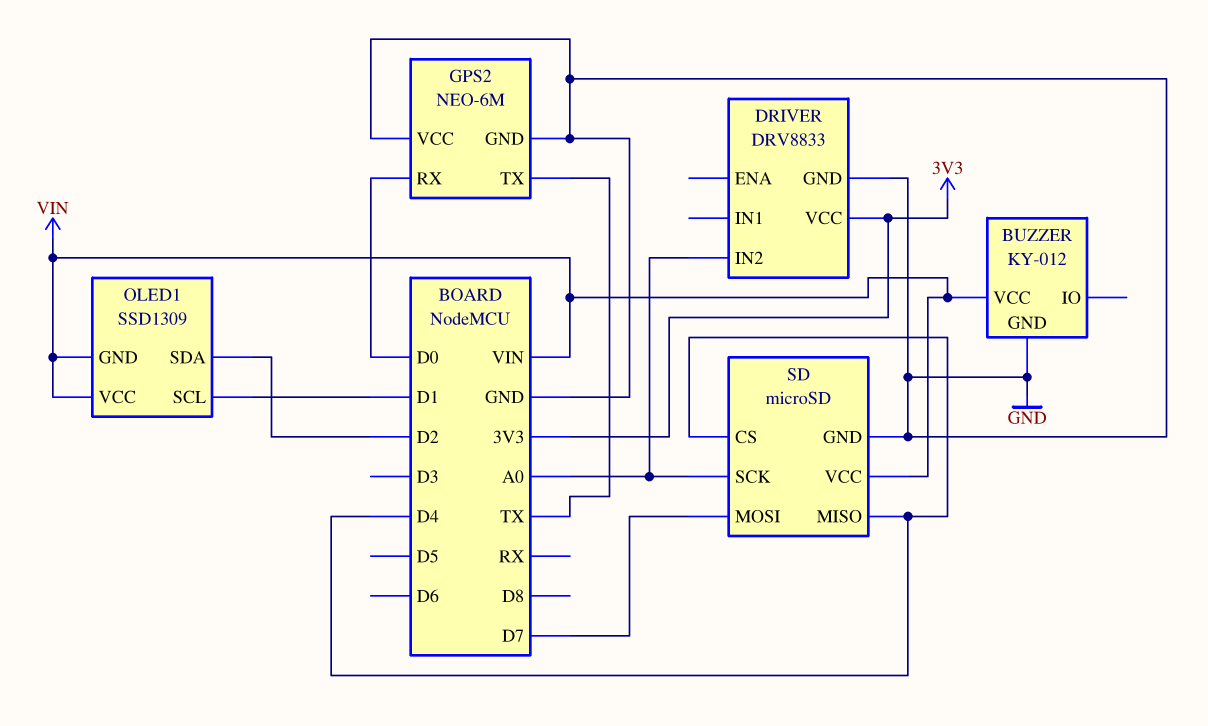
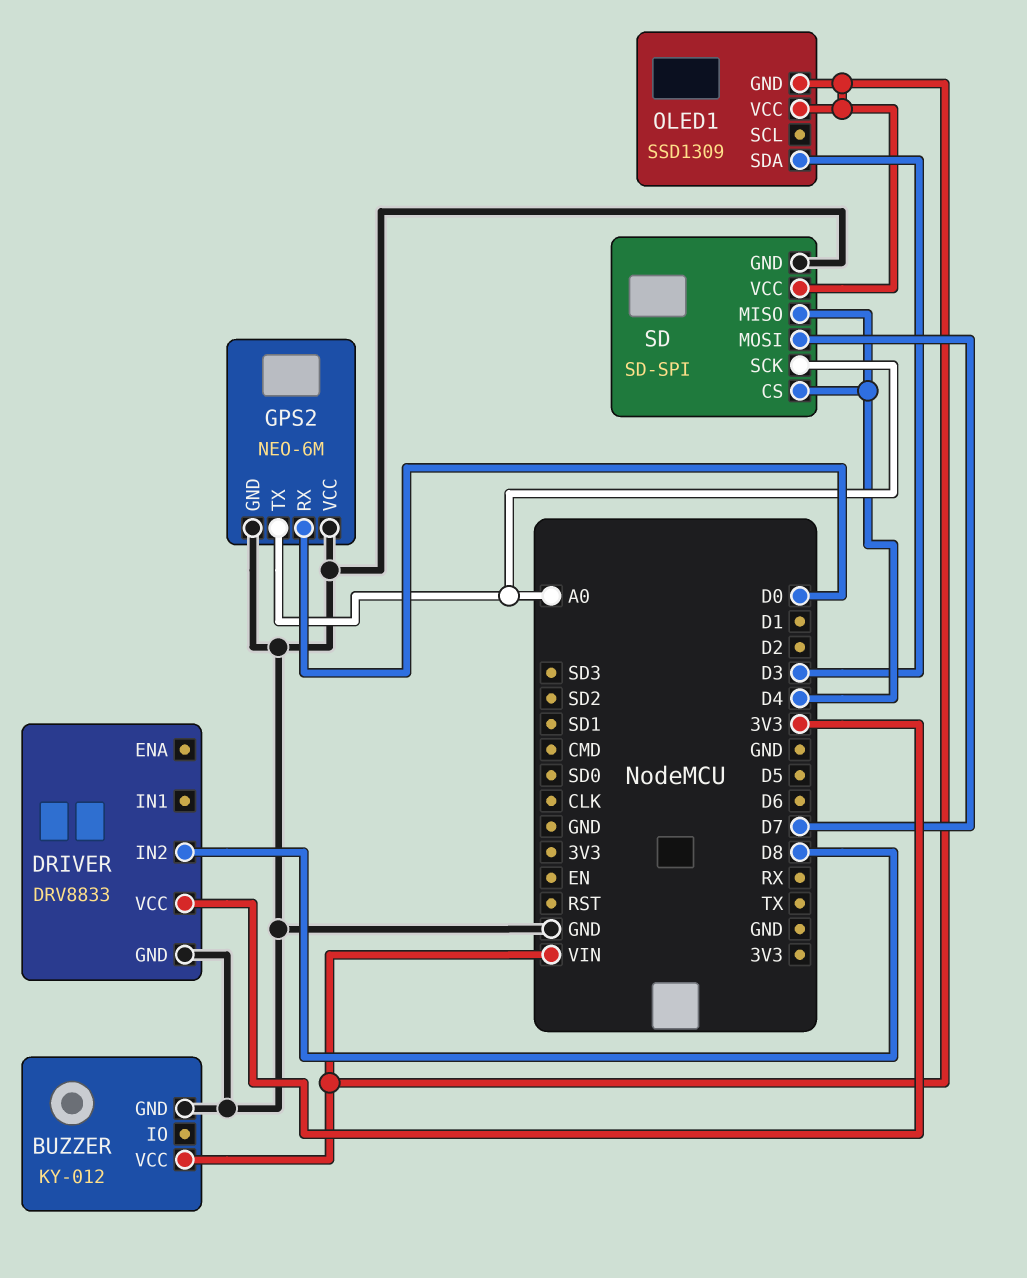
DRIVER pin IN2: A0 -> D8
GPS2 pin TX: TX -> A0
OLED1 pin SCL: D1 -> none
OLED1 pin SDA: D2 -> D3
SD: microSD -> SD-SPI

